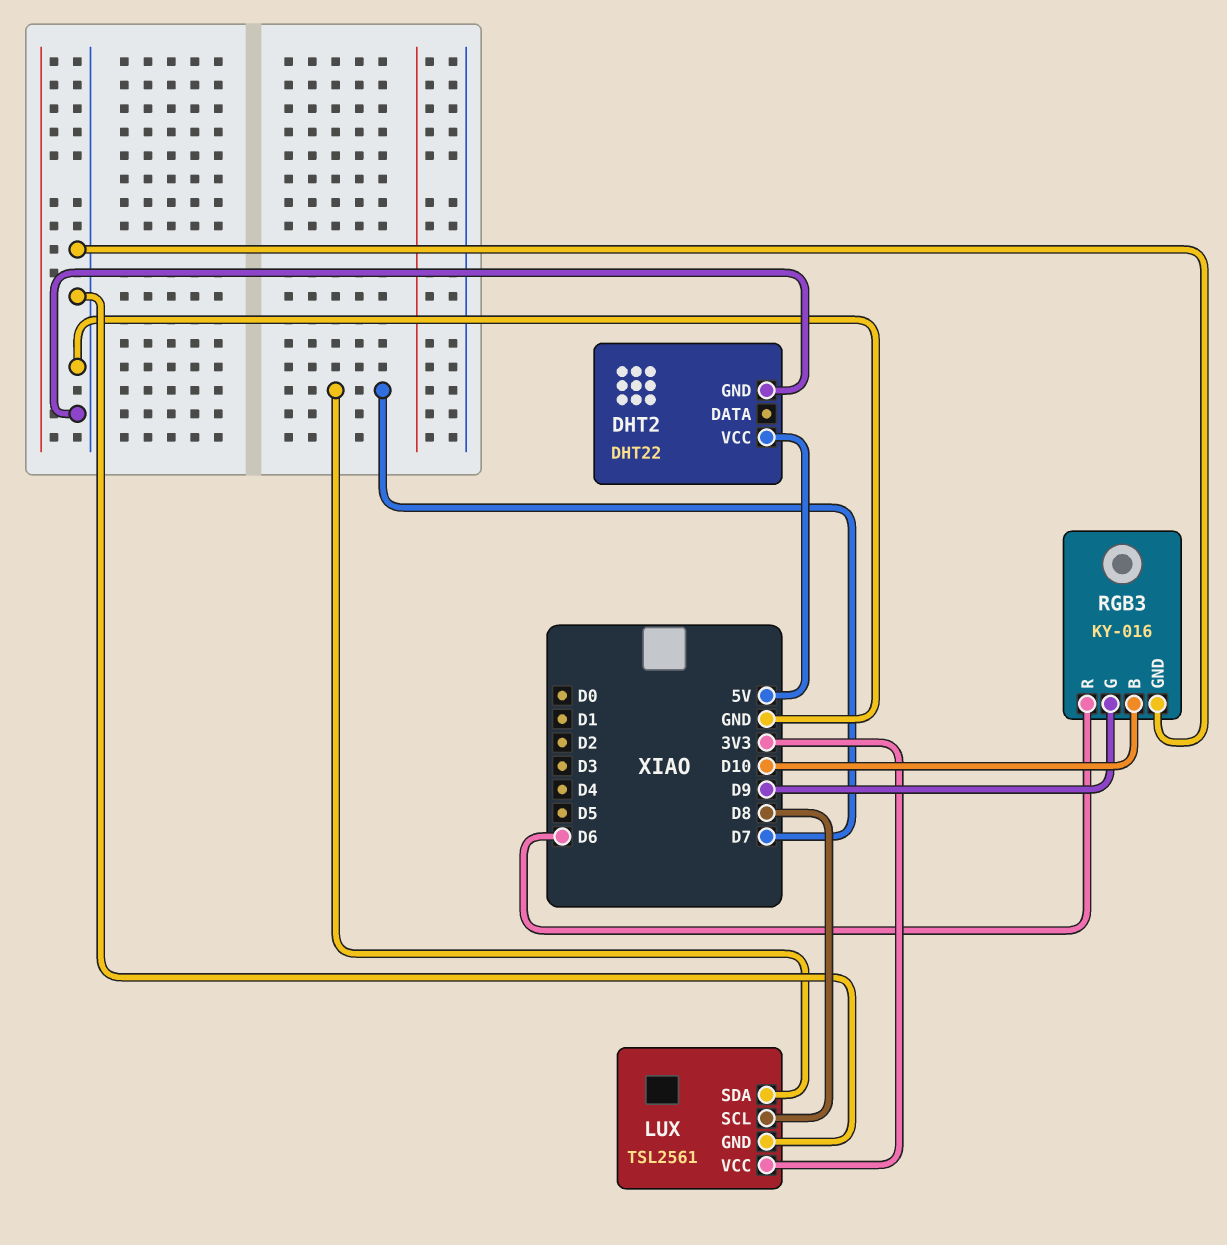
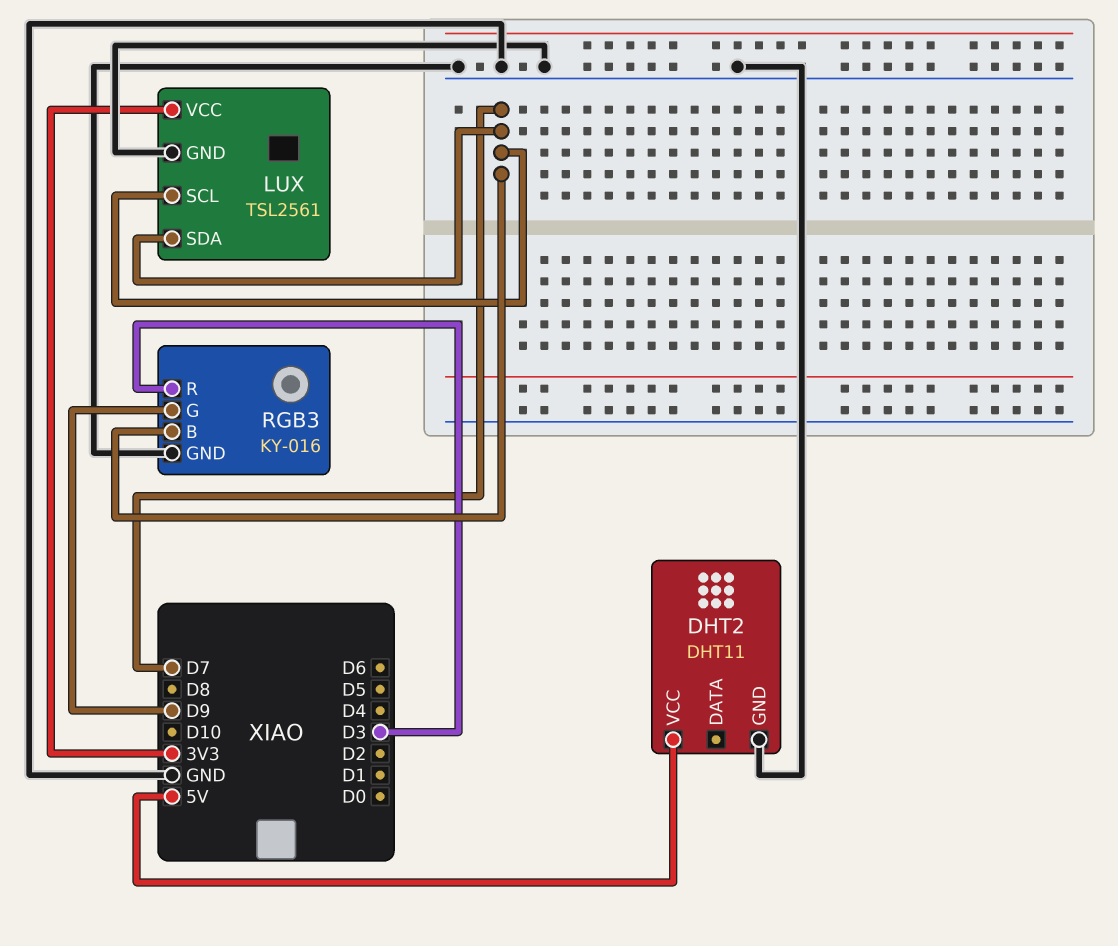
DHT2: DHT22 -> DHT11
LUX pin SCL: D8 -> D7
RGB3 pin B: D10 -> D7
RGB3 pin R: D6 -> D3

